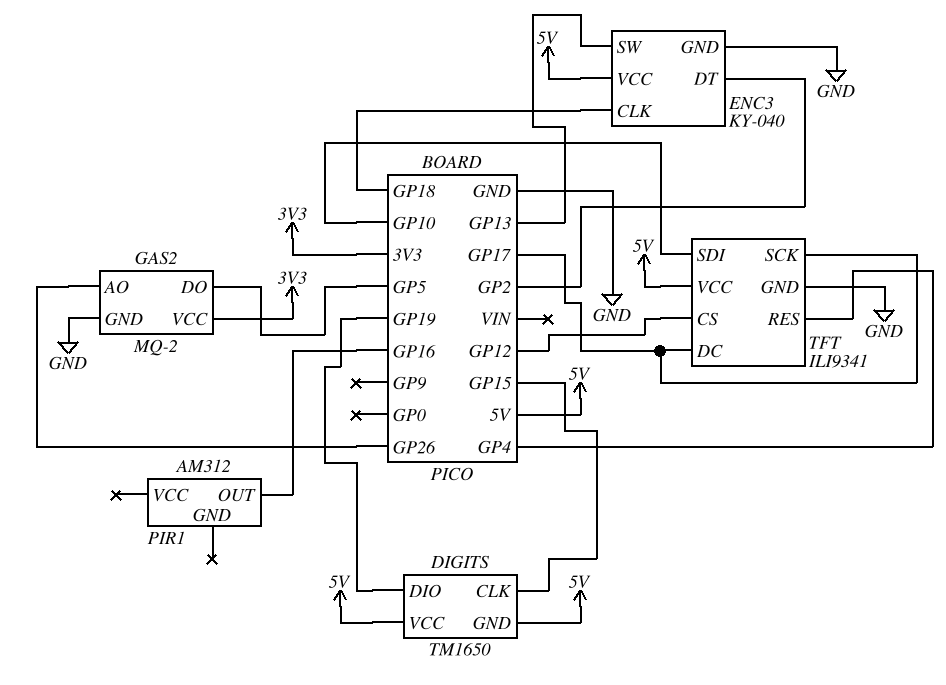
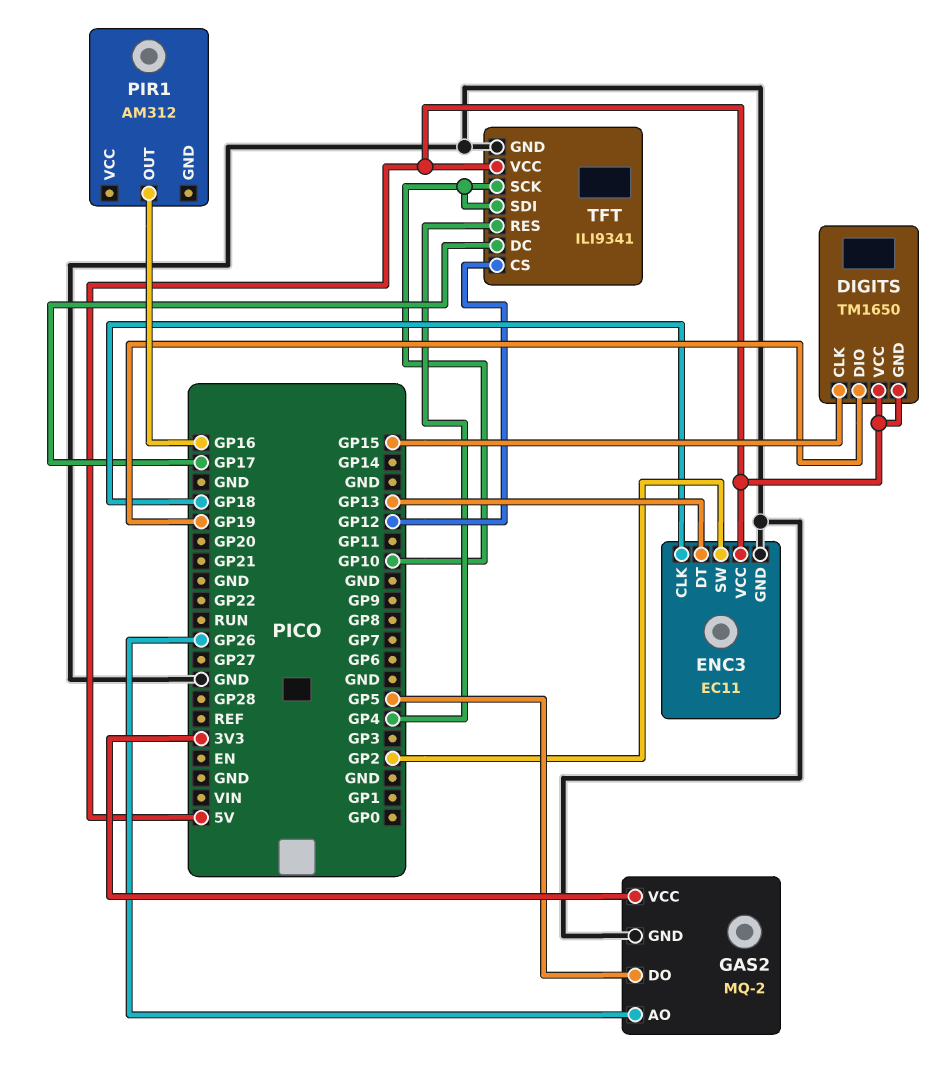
ENC3: KY-040 -> EC11
ENC3 pin DT: GP2 -> GP13
ENC3 pin SW: GP13 -> GP2
TFT pin SCK: GP17 -> GP10

